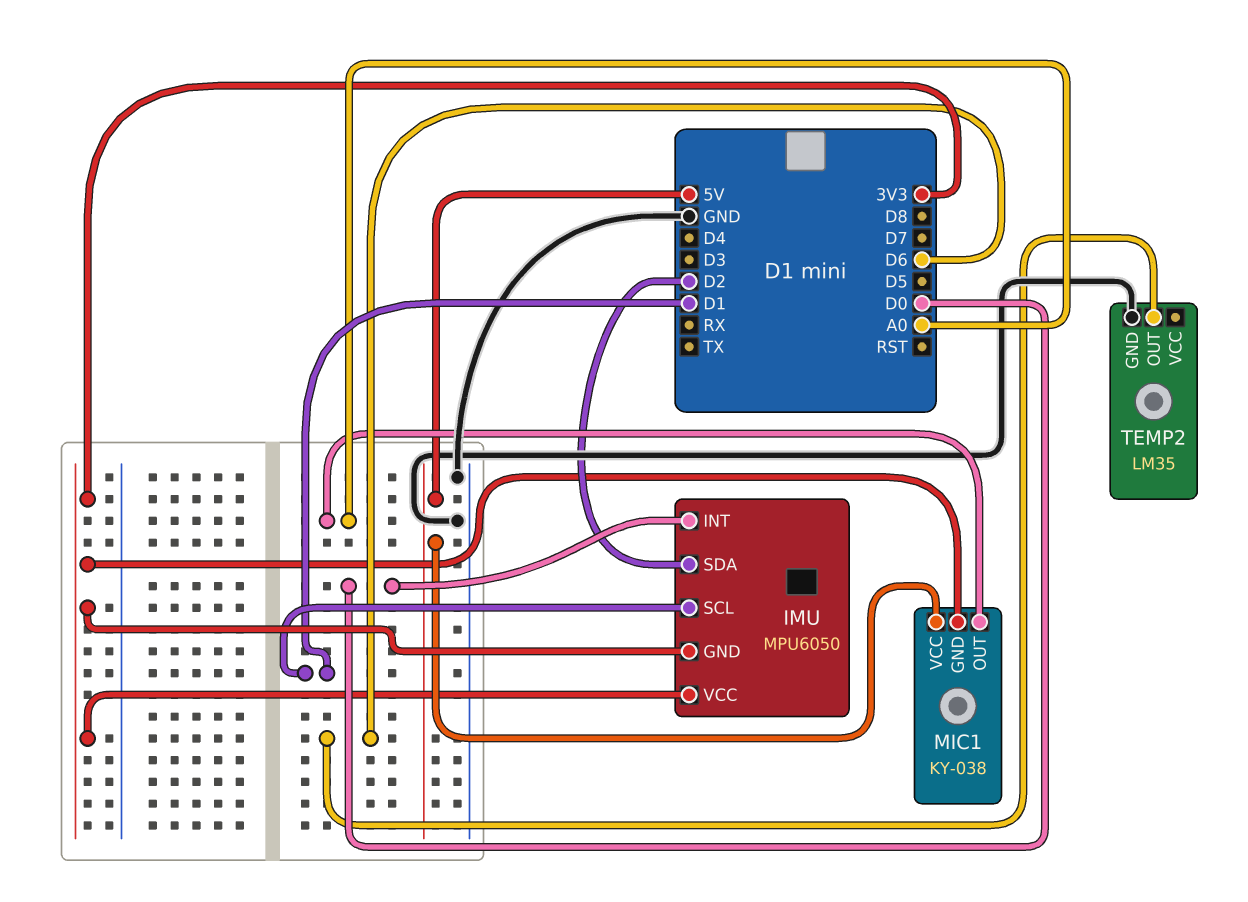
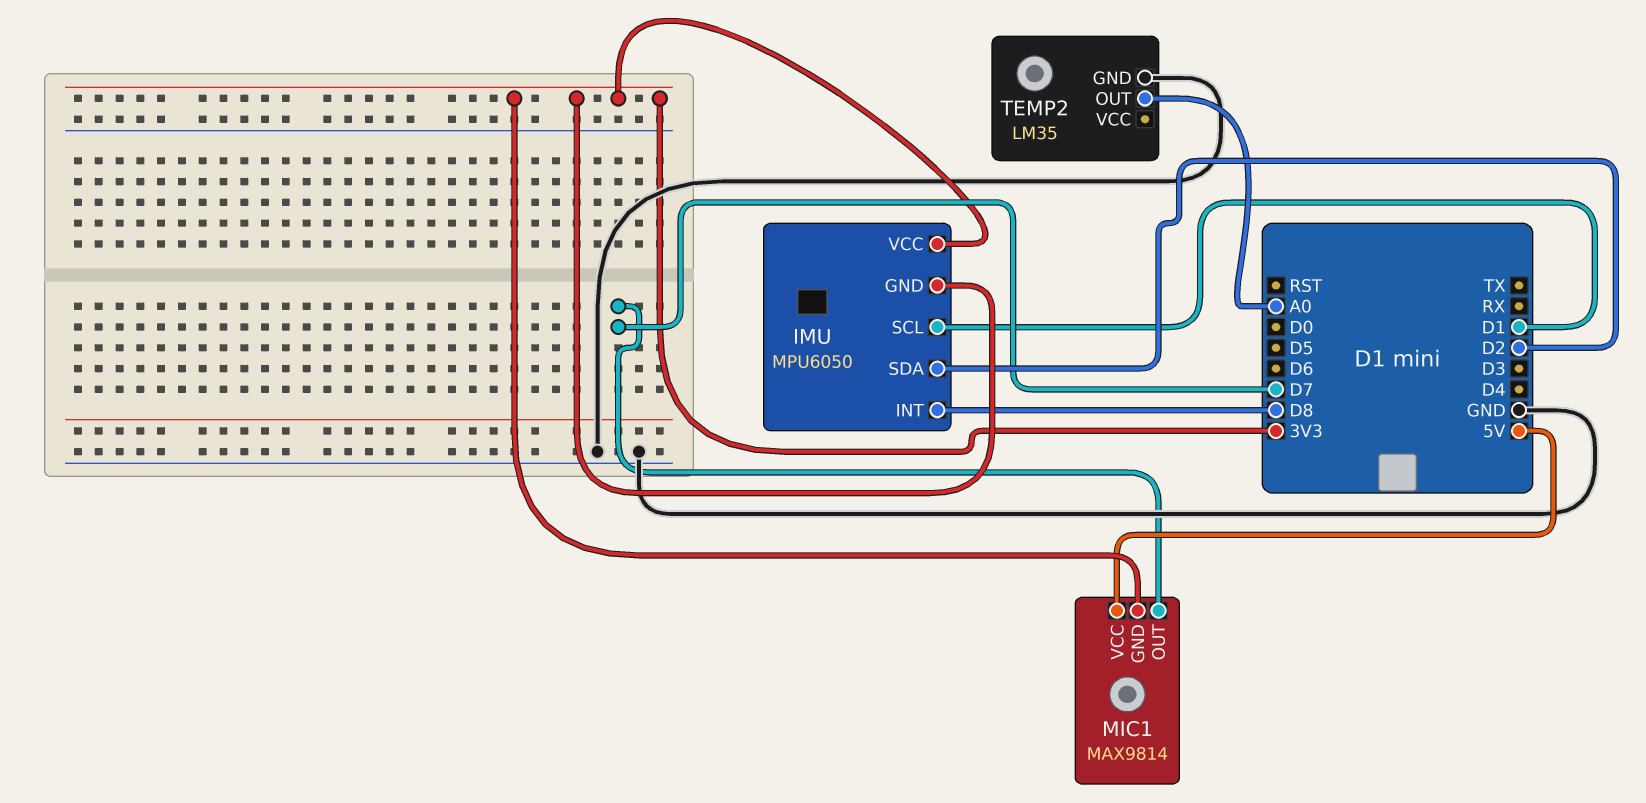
IMU pin INT: D0 -> D8
MIC1: KY-038 -> MAX9814
MIC1 pin OUT: A0 -> D7
TEMP2 pin OUT: D6 -> A0

